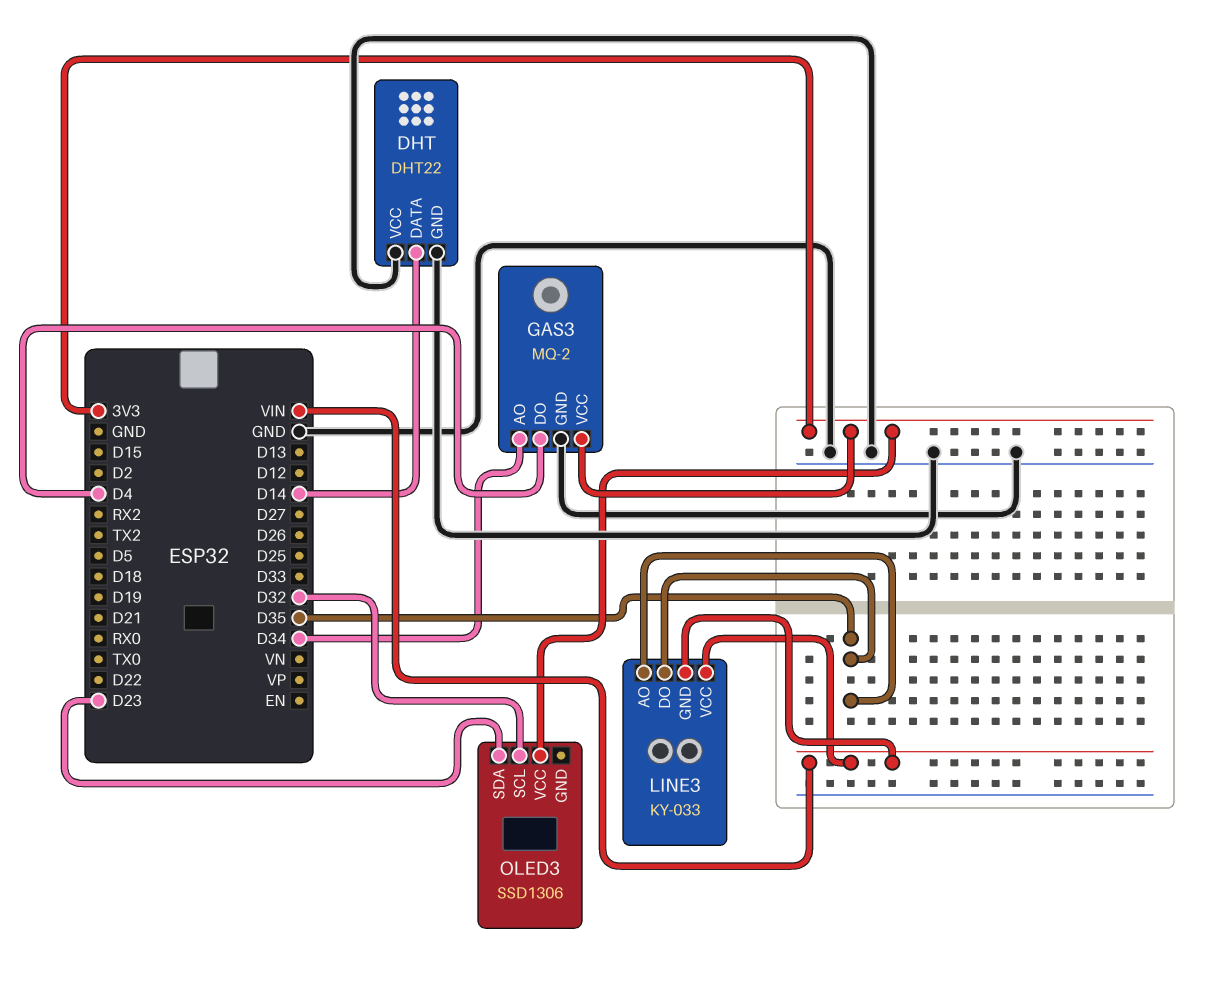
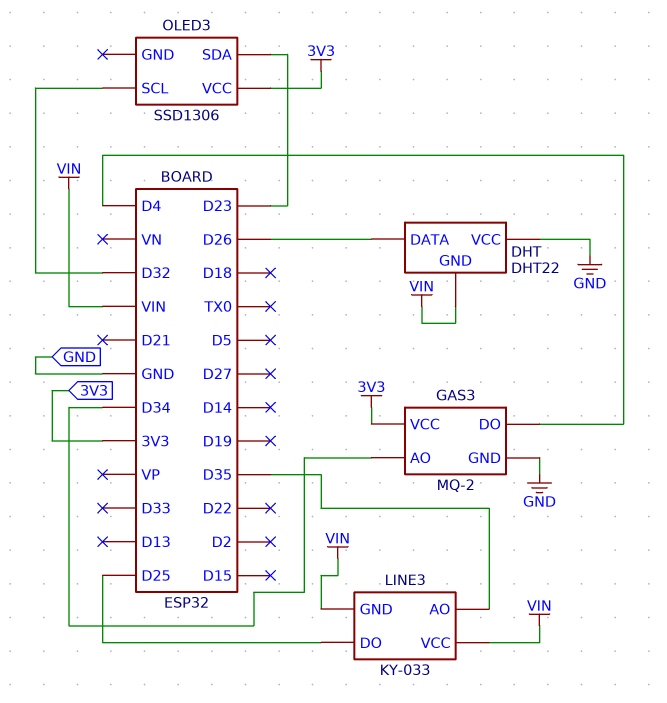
DHT pin DATA: D14 -> D26
DHT pin GND: GND -> VIN
LINE3 pin DO: D35 -> D25

